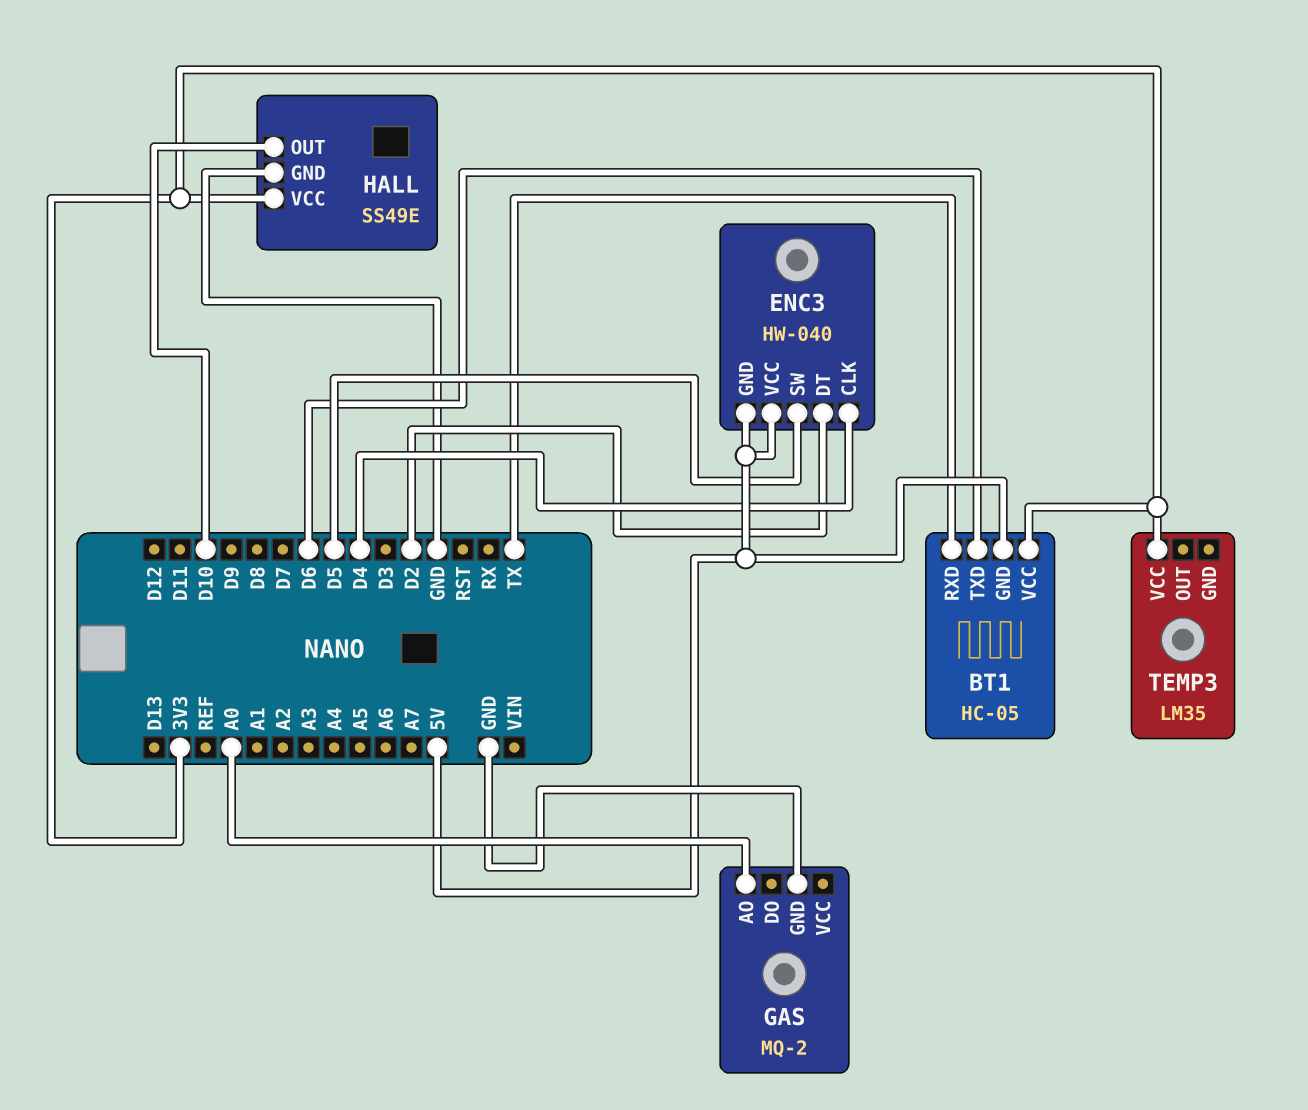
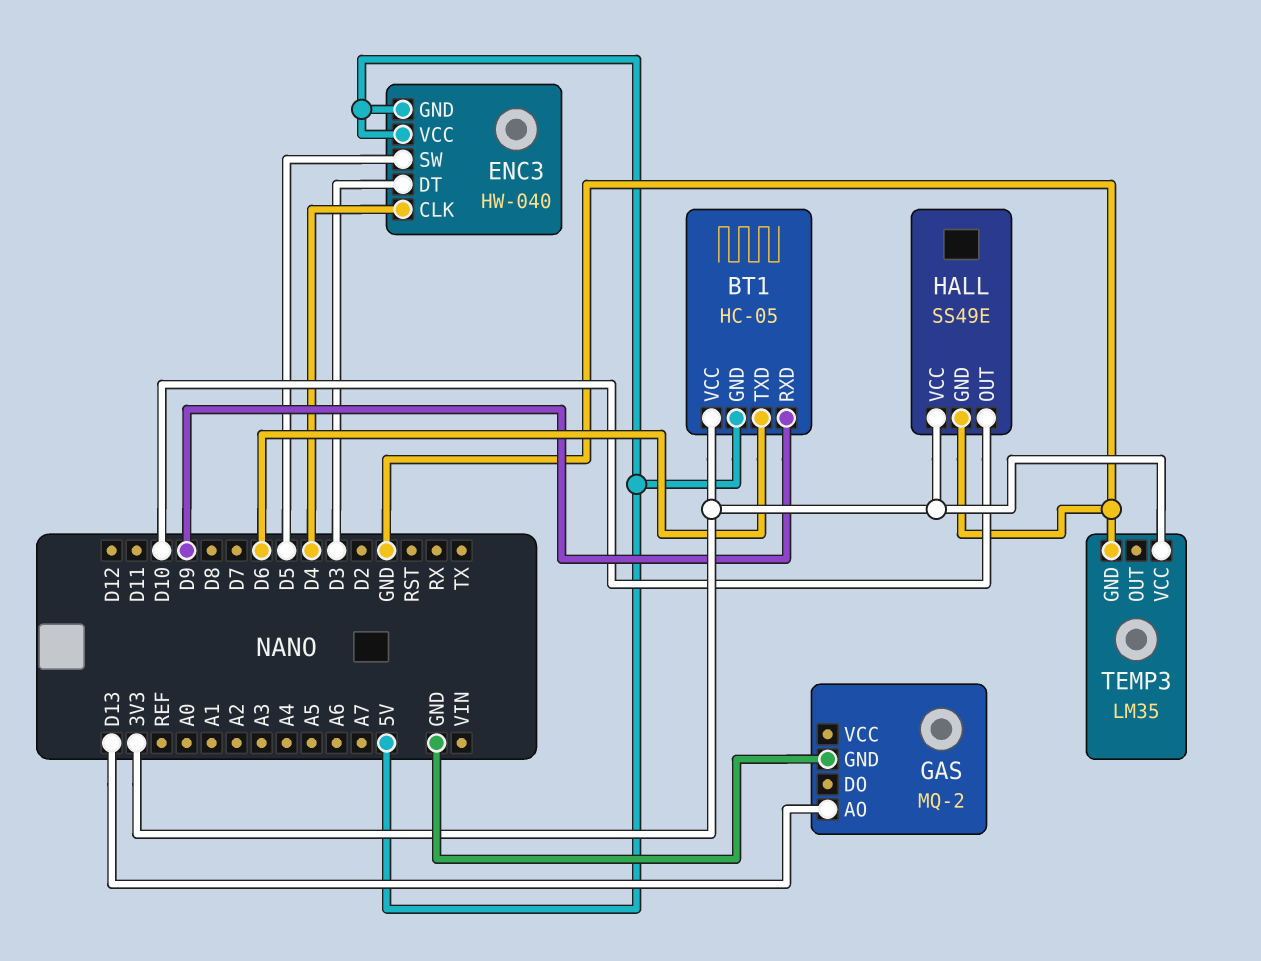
BT1 pin RXD: TX -> D9
ENC3 pin DT: D2 -> D3
GAS pin AO: A0 -> D13
TEMP3 pin GND: none -> GND

